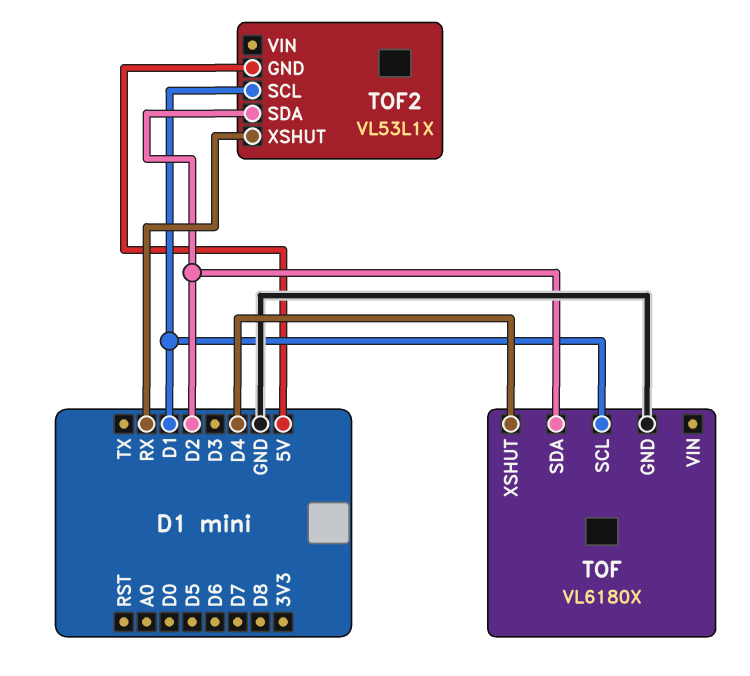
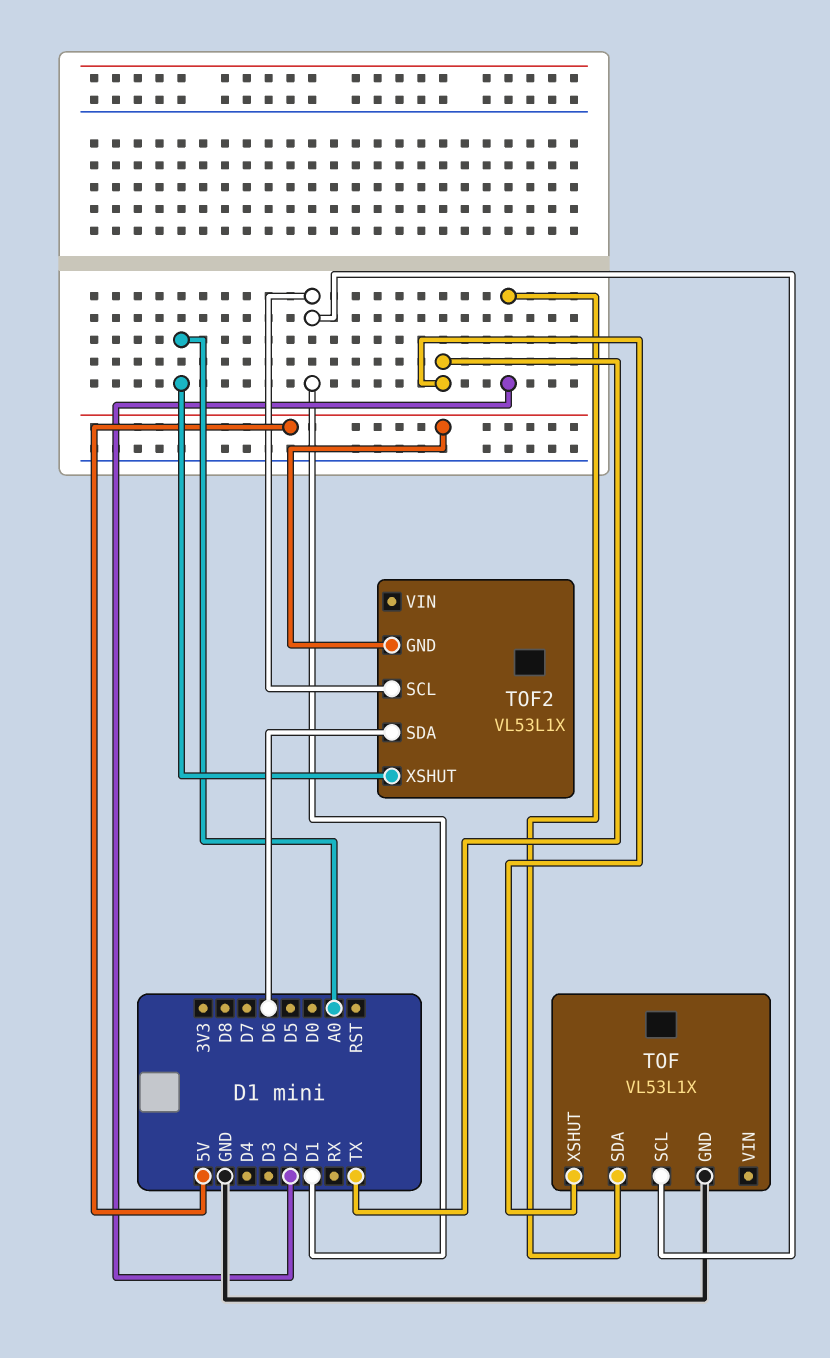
TOF: VL6180X -> VL53L1X
TOF pin XSHUT: D4 -> TX
TOF2 pin SDA: D2 -> D6
TOF2 pin XSHUT: RX -> A0

